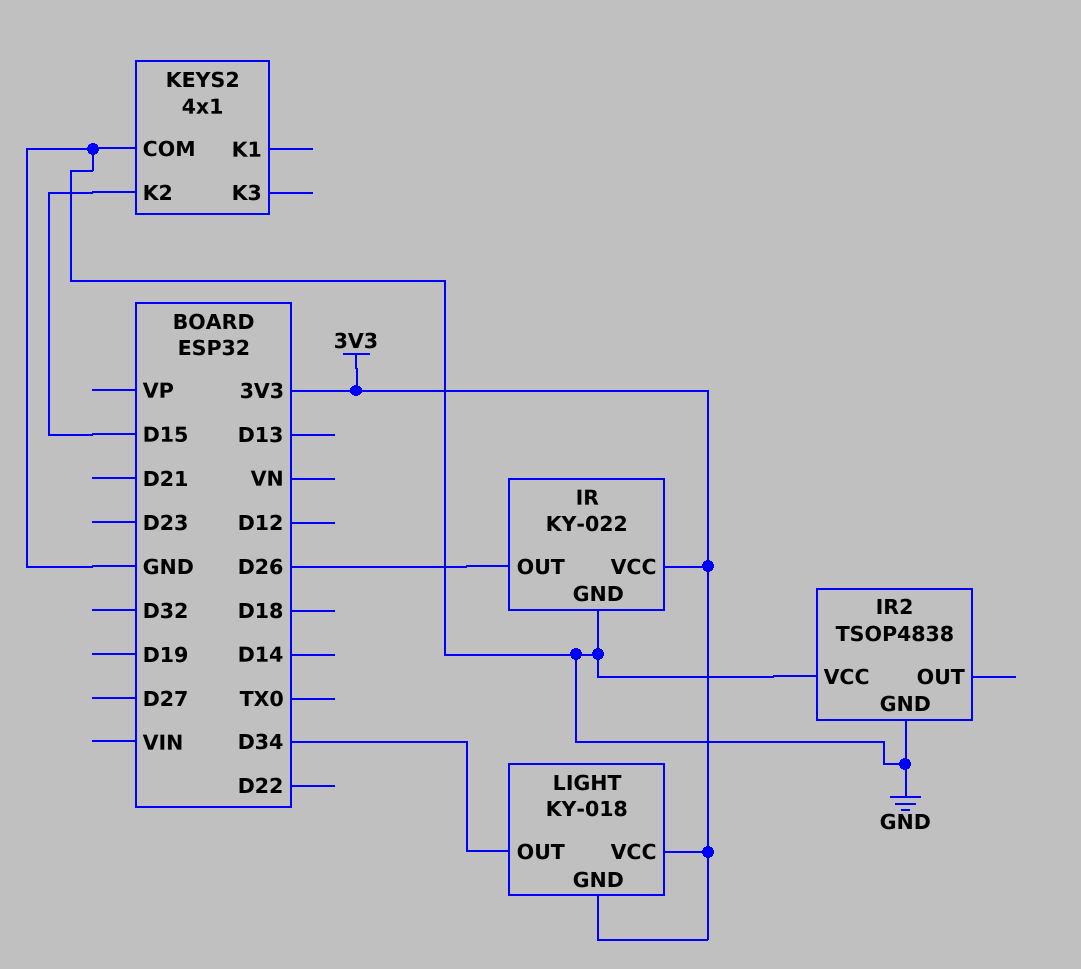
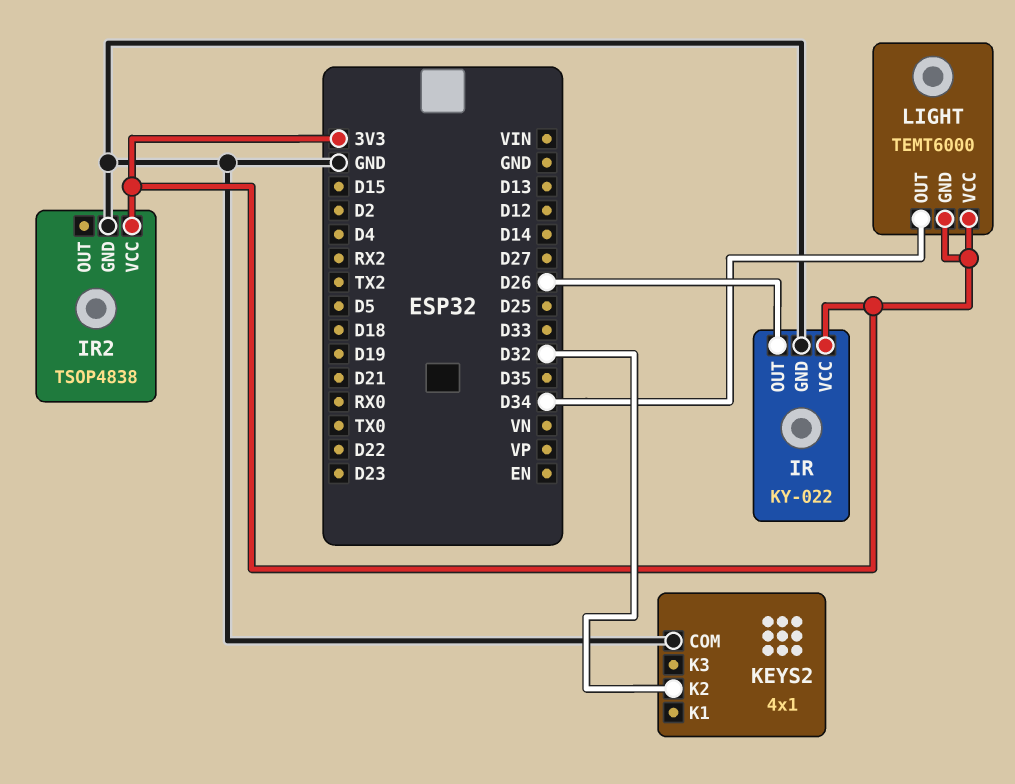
IR2 pin VCC: GND -> 3V3
KEYS2 pin K2: D15 -> D32
LIGHT: KY-018 -> TEMT6000

